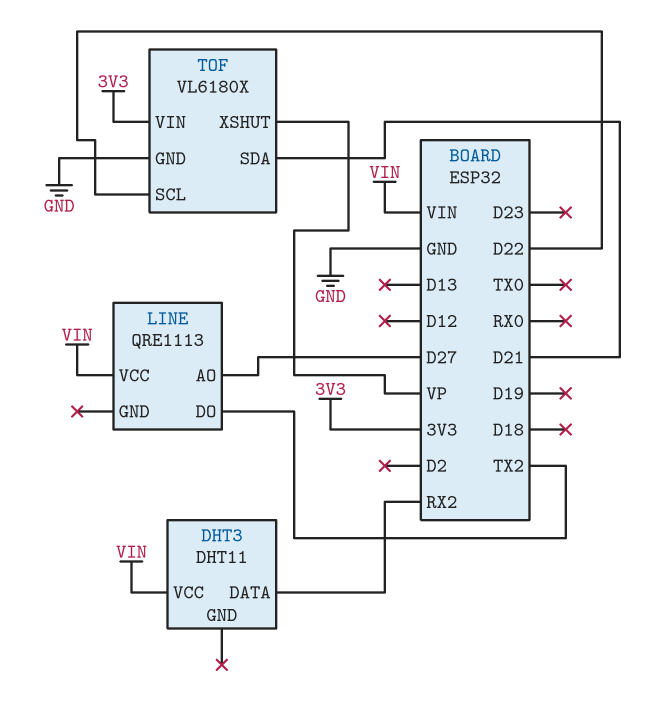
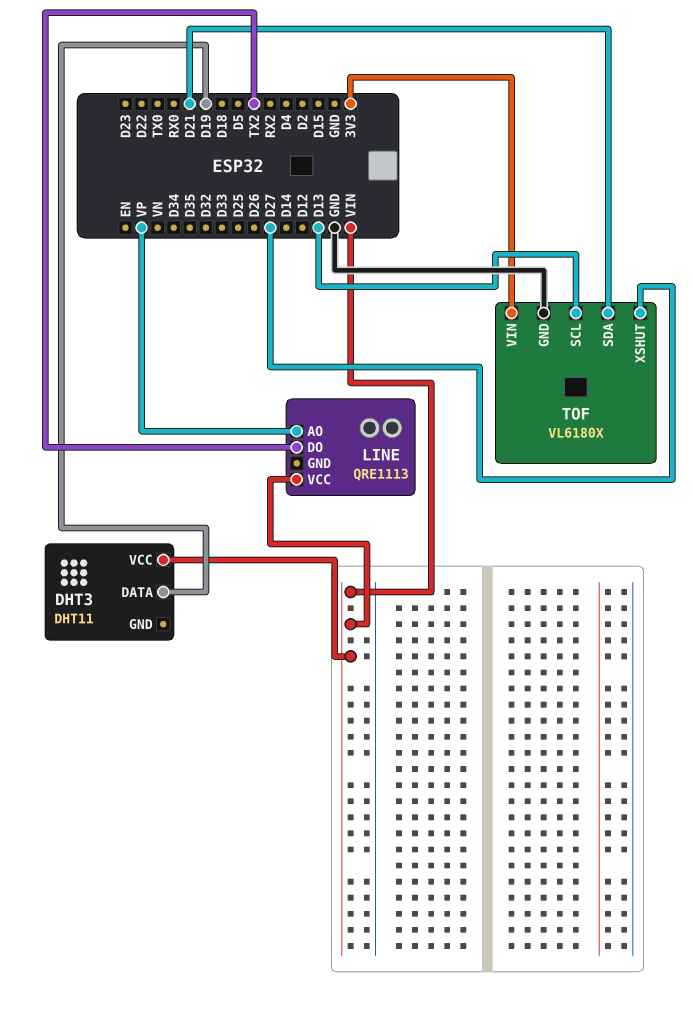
DHT3 pin DATA: RX2 -> D19
LINE pin AO: D27 -> VP
TOF pin SCL: D22 -> D13
TOF pin XSHUT: VP -> D27

